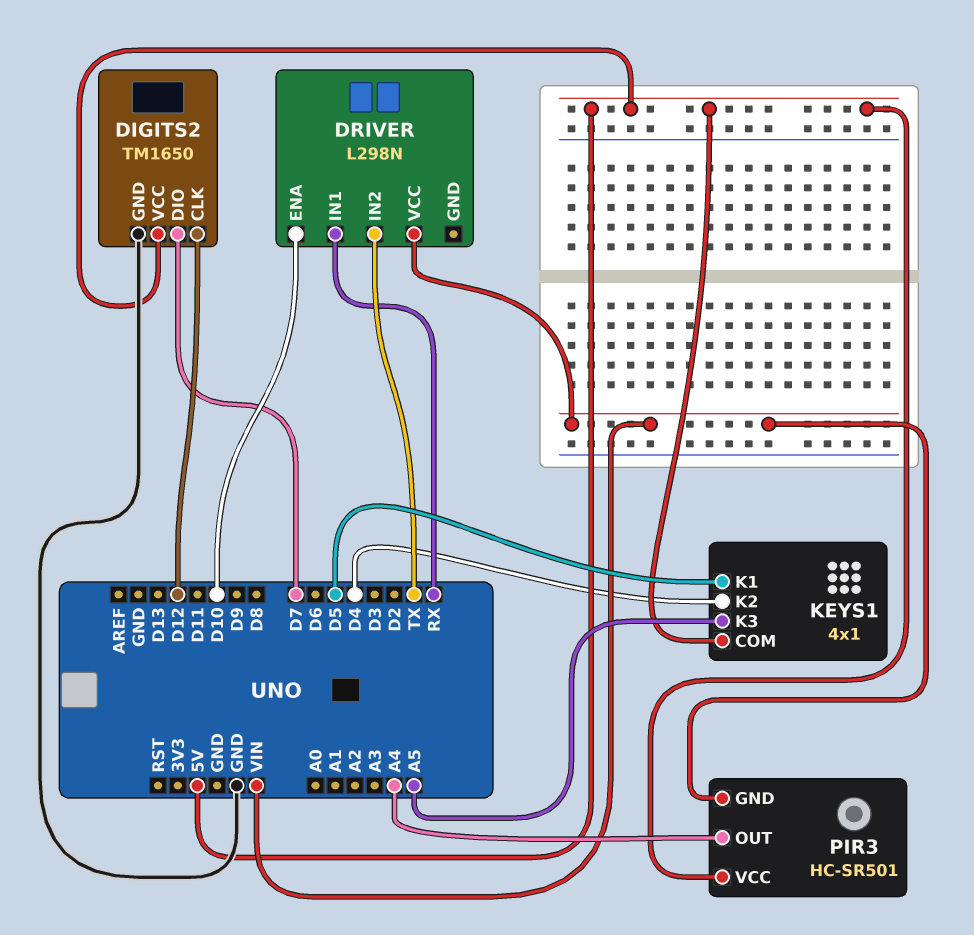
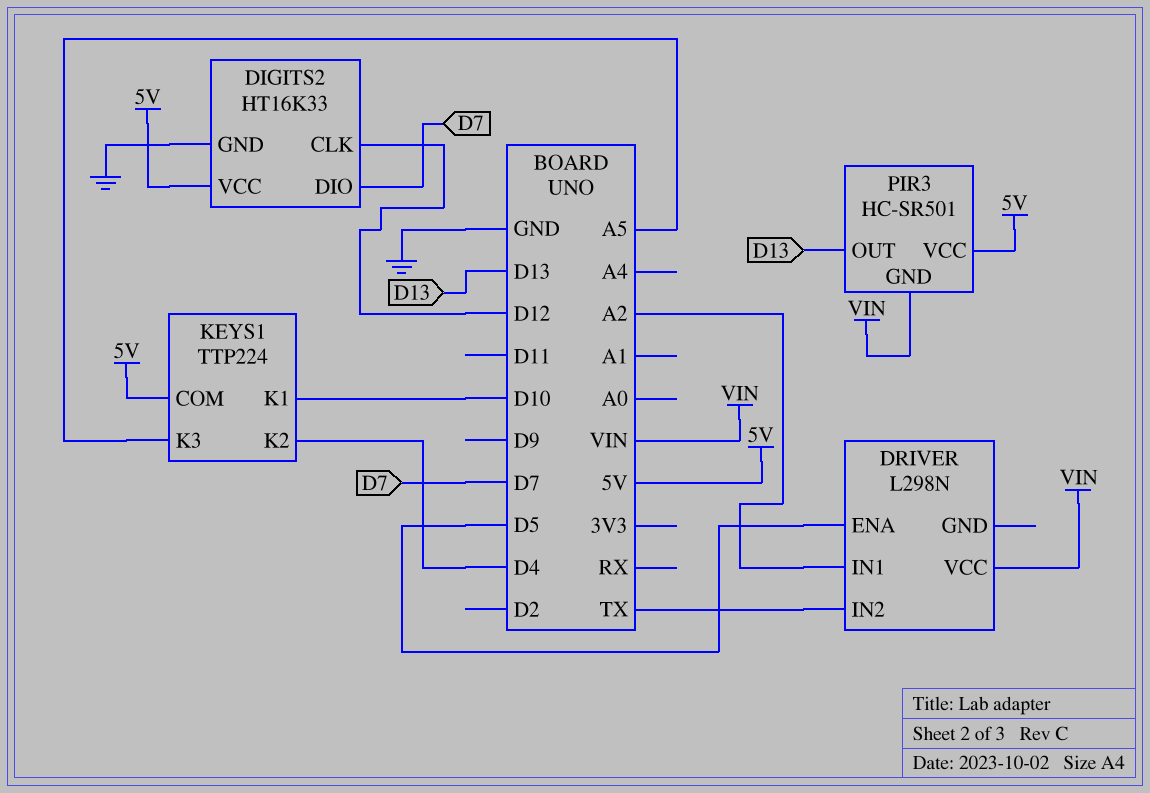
DIGITS2: TM1650 -> HT16K33
DRIVER pin ENA: D10 -> D5
DRIVER pin IN1: RX -> A2
KEYS1: 4x1 -> TTP224
KEYS1 pin K1: D5 -> D10
PIR3 pin OUT: A4 -> D13

